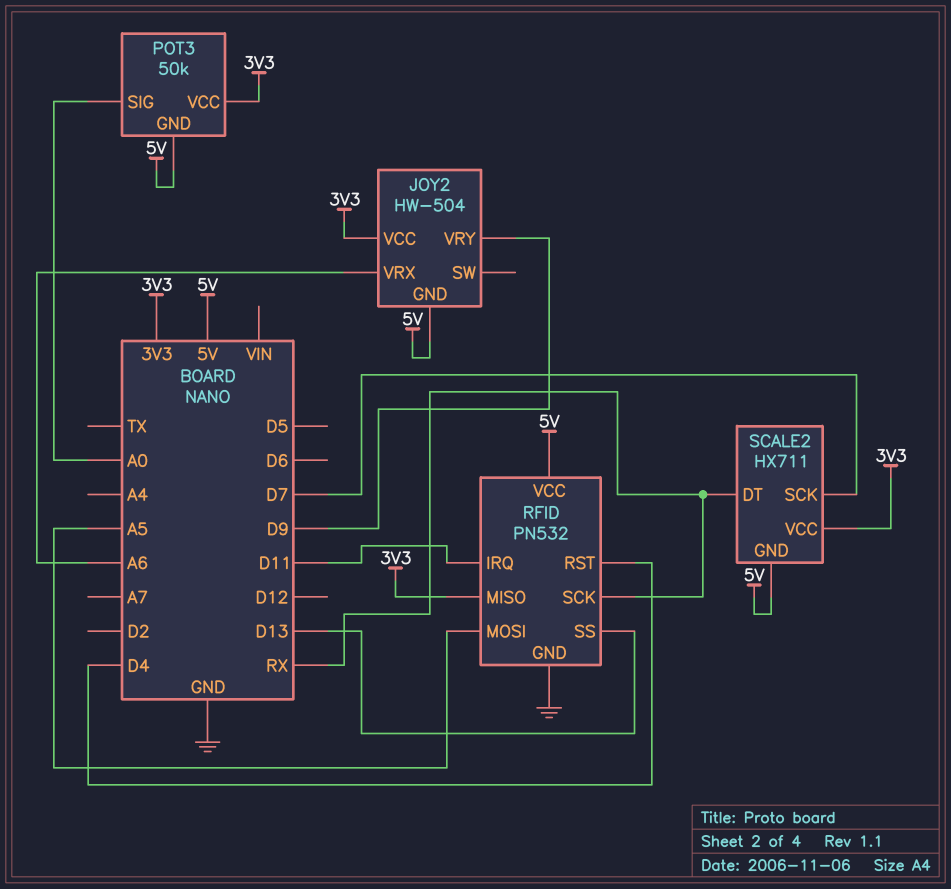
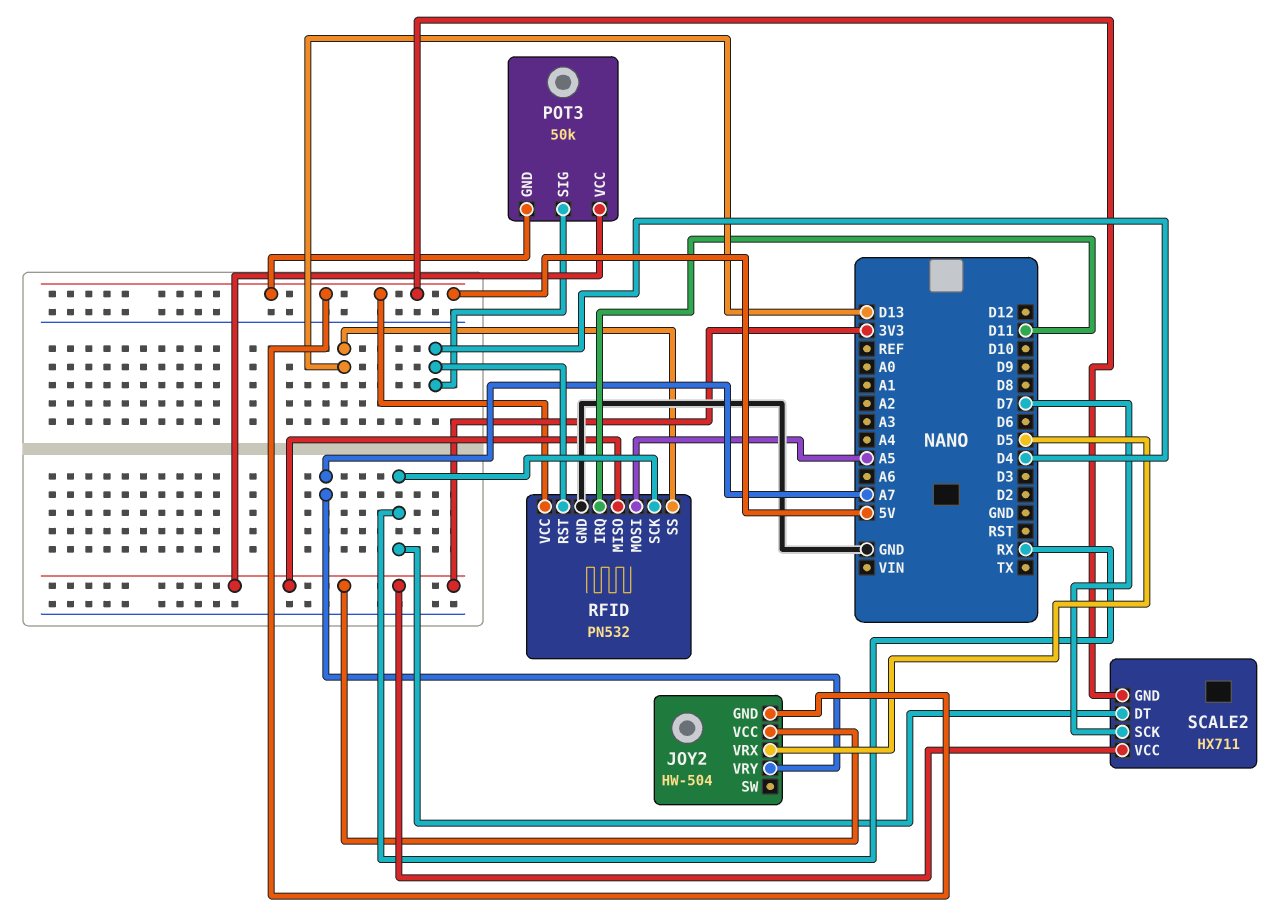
JOY2 pin VRX: A6 -> D5
JOY2 pin VRY: D9 -> A7
POT3 pin SIG: A0 -> D4

